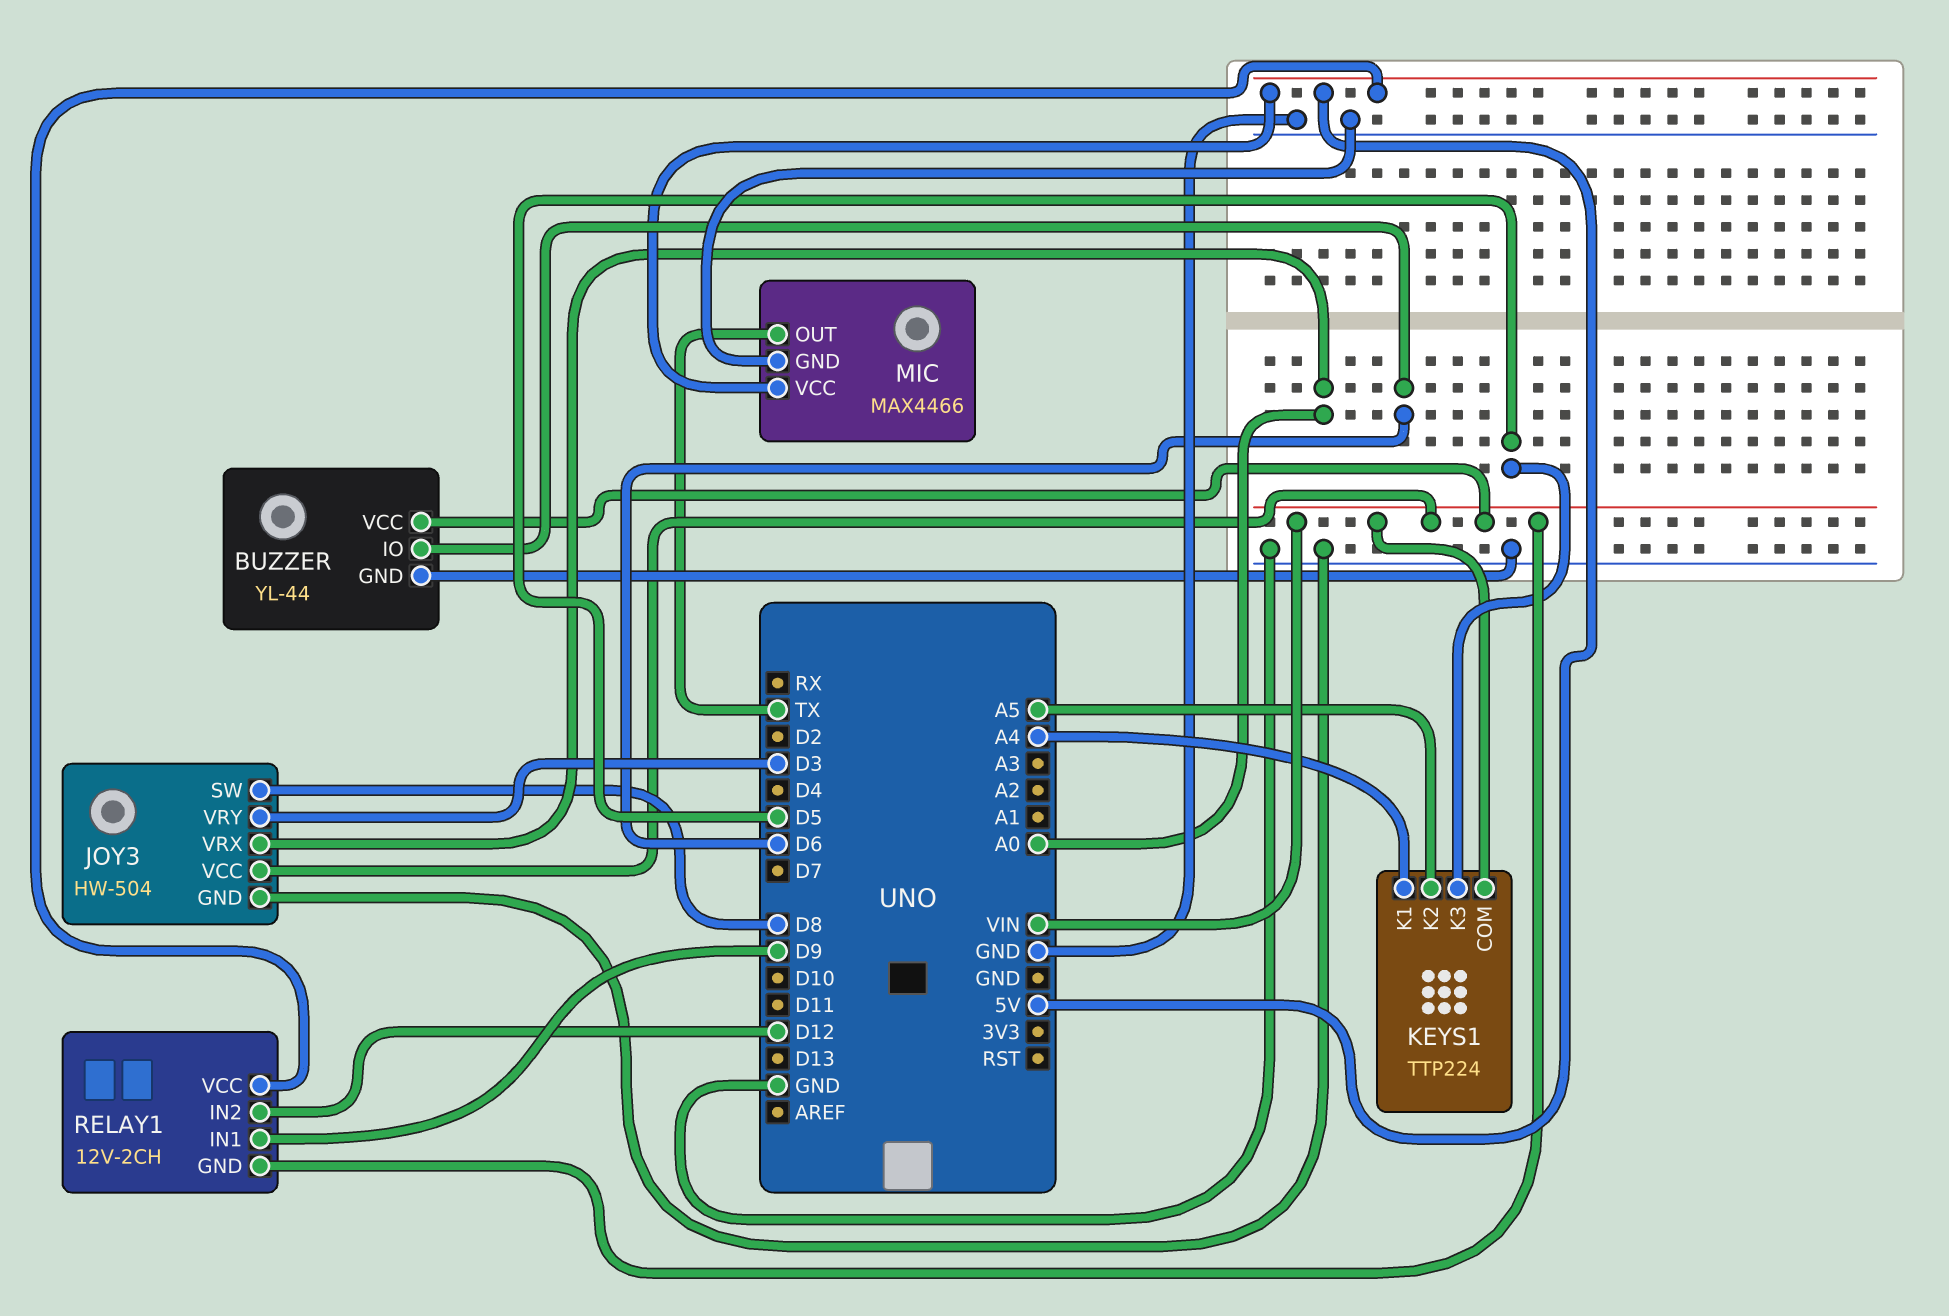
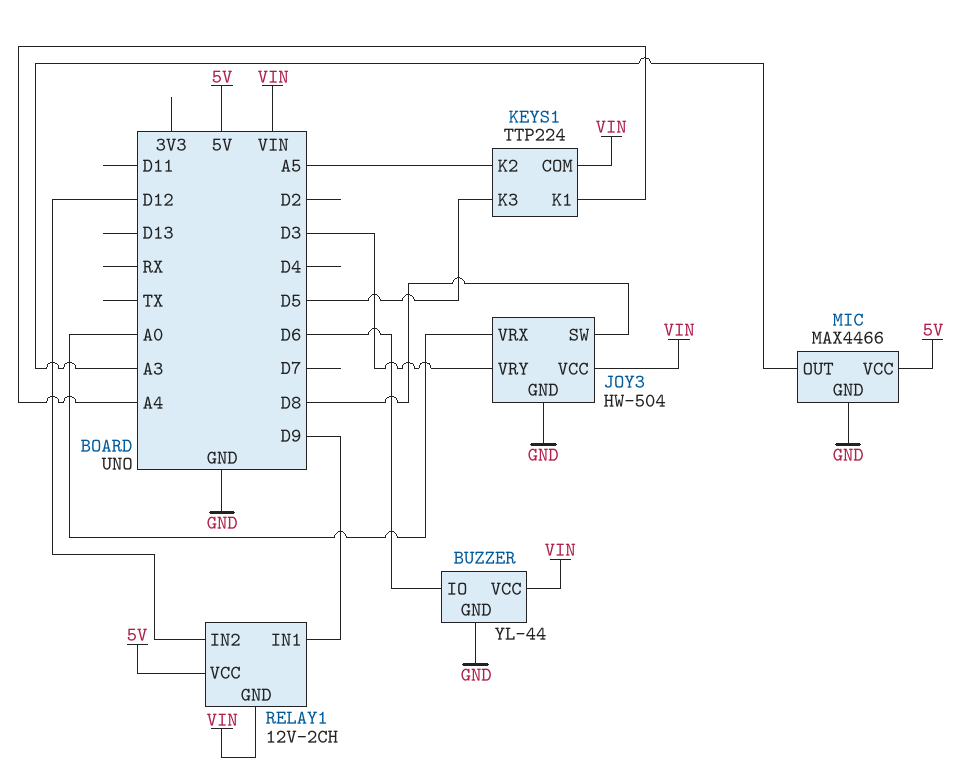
MIC pin OUT: TX -> A3

